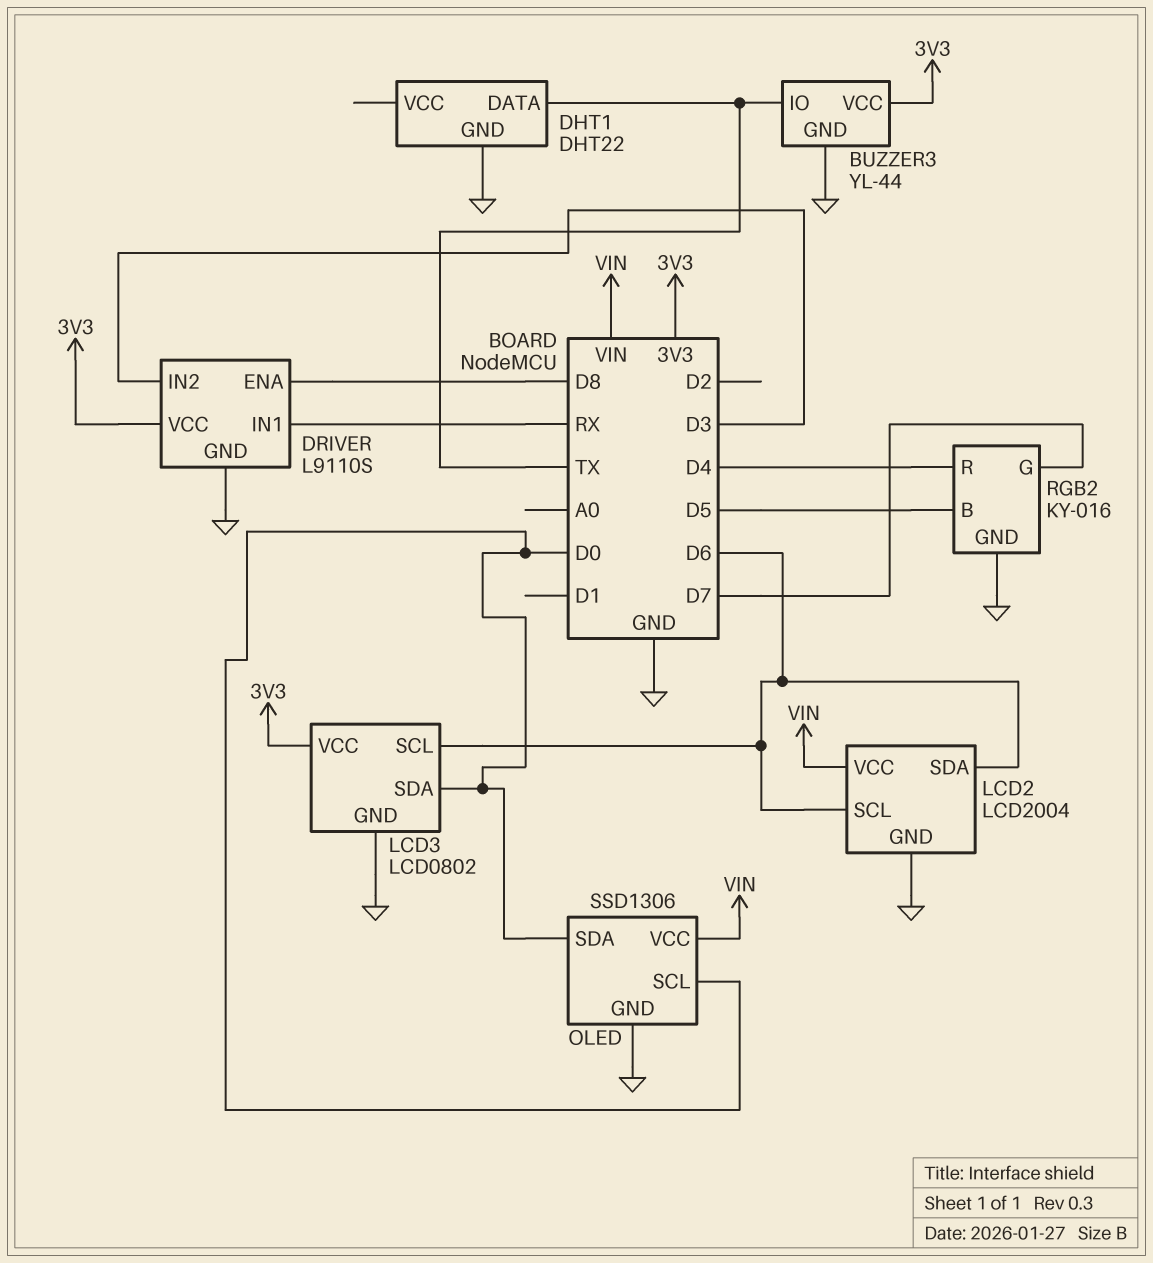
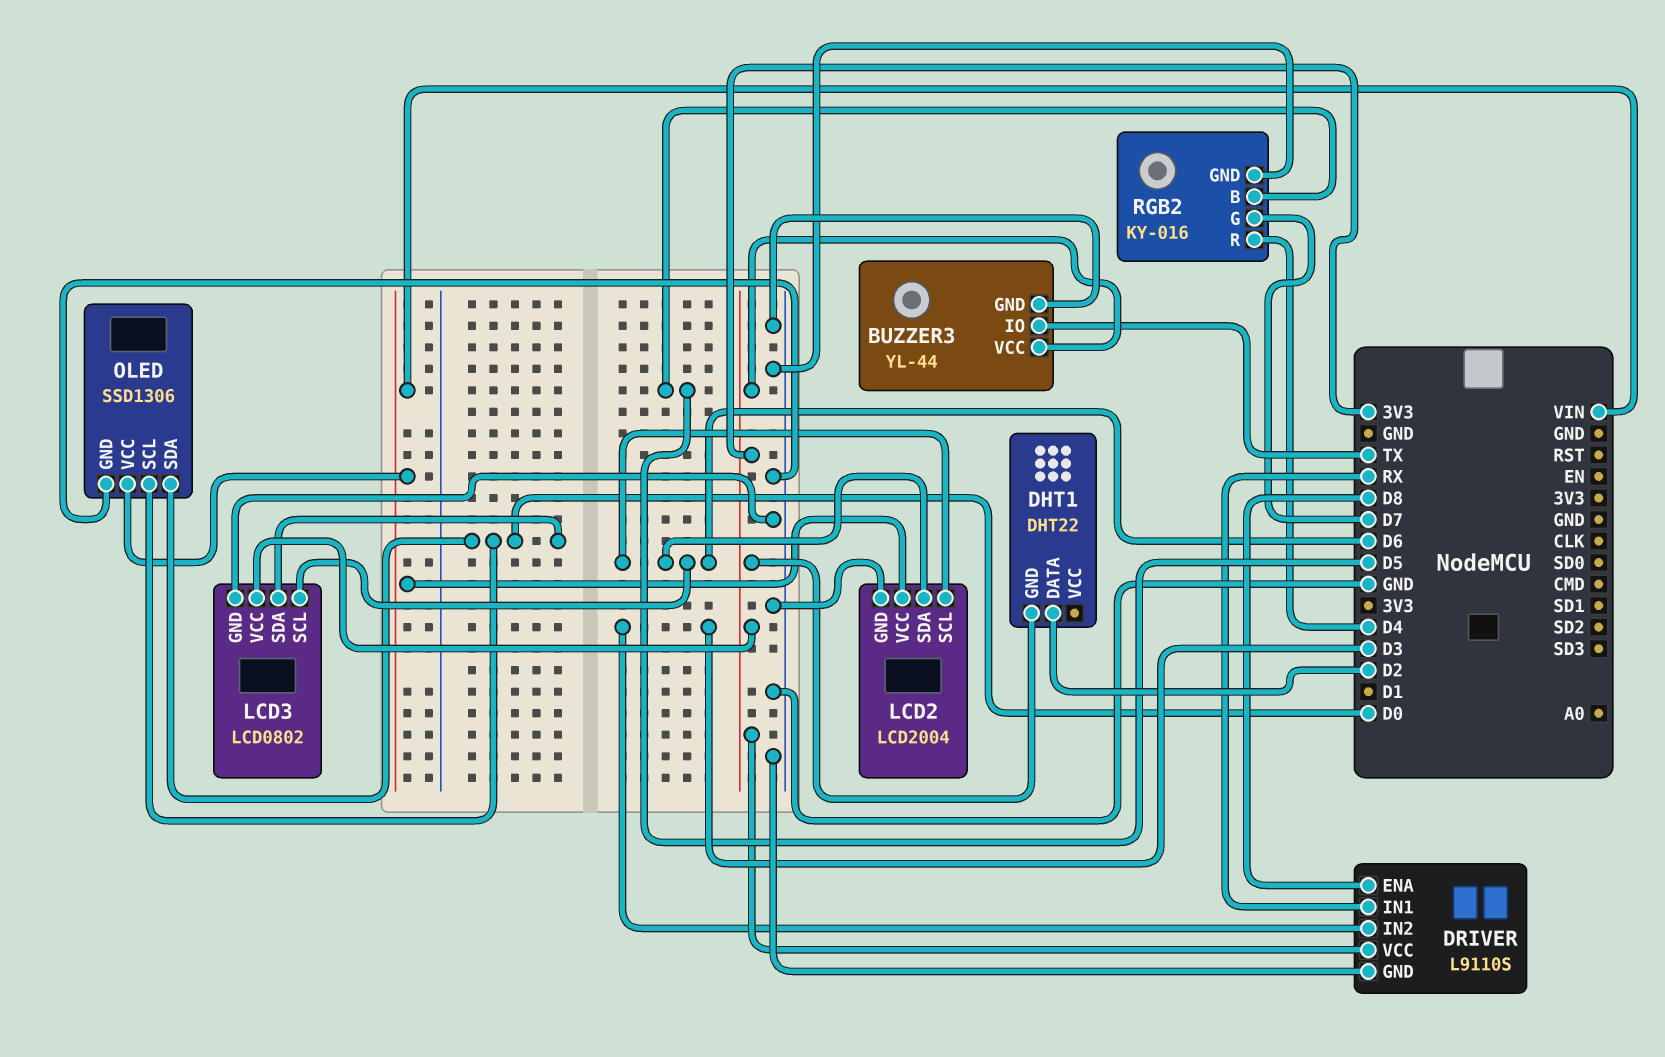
DHT1 pin DATA: TX -> D2
DHT1 pin GND: GND -> 3V3

